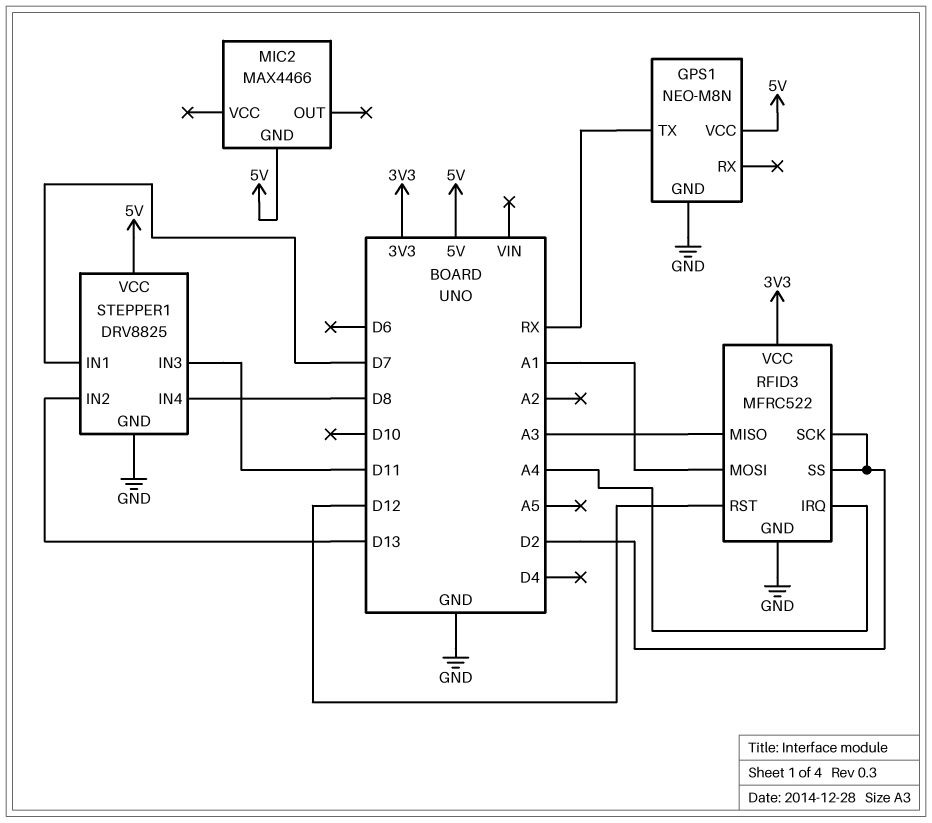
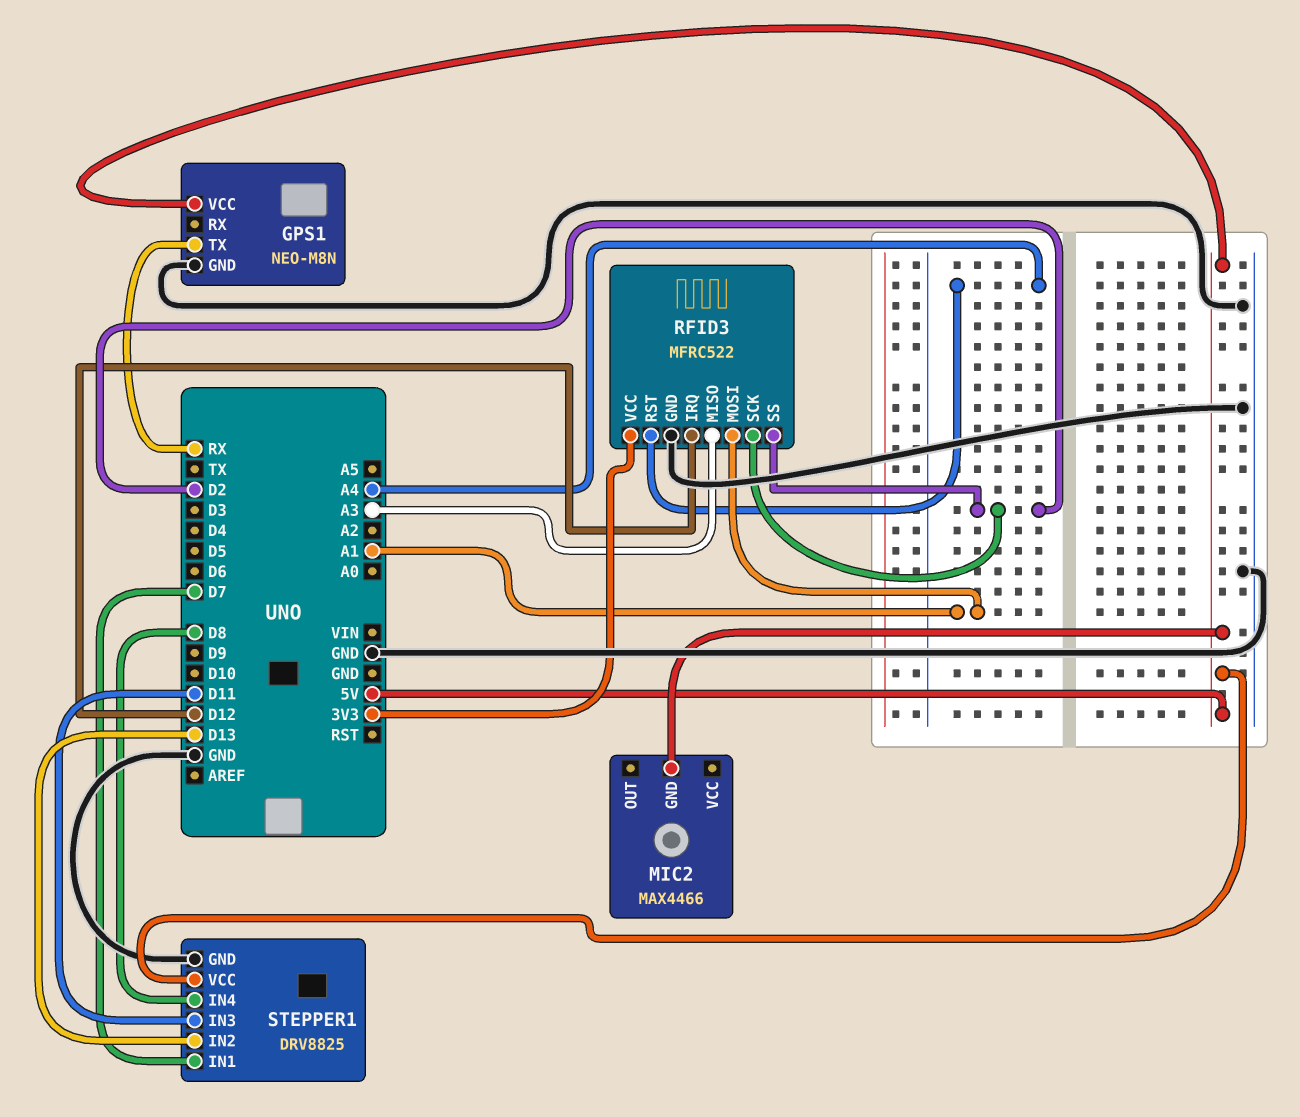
RFID3 pin IRQ: A4 -> D12
RFID3 pin RST: D12 -> A4

